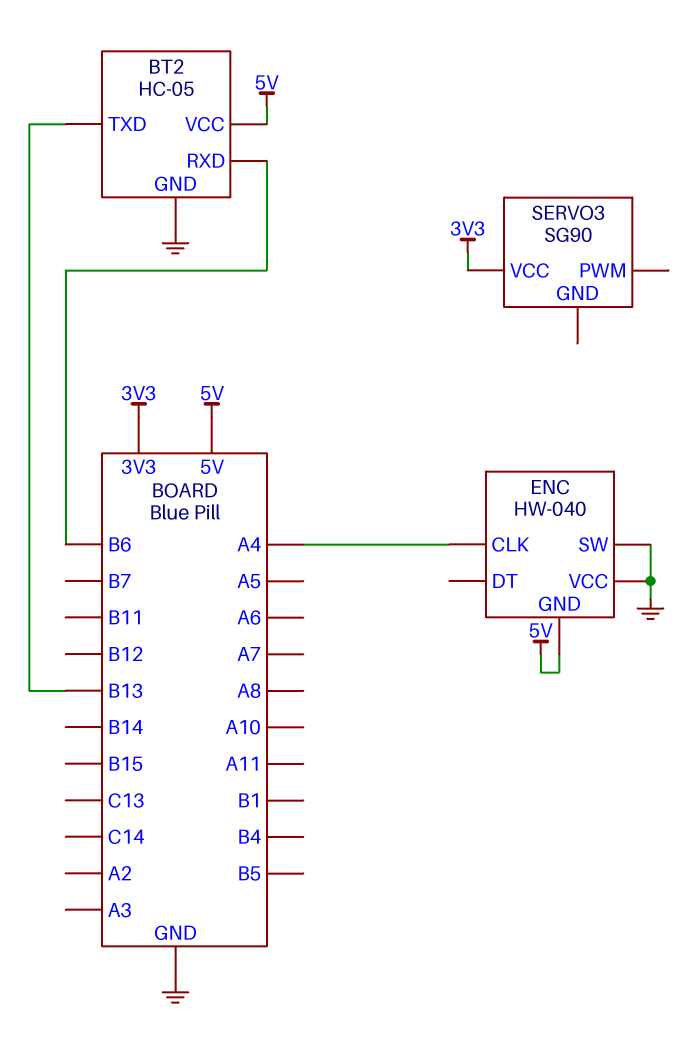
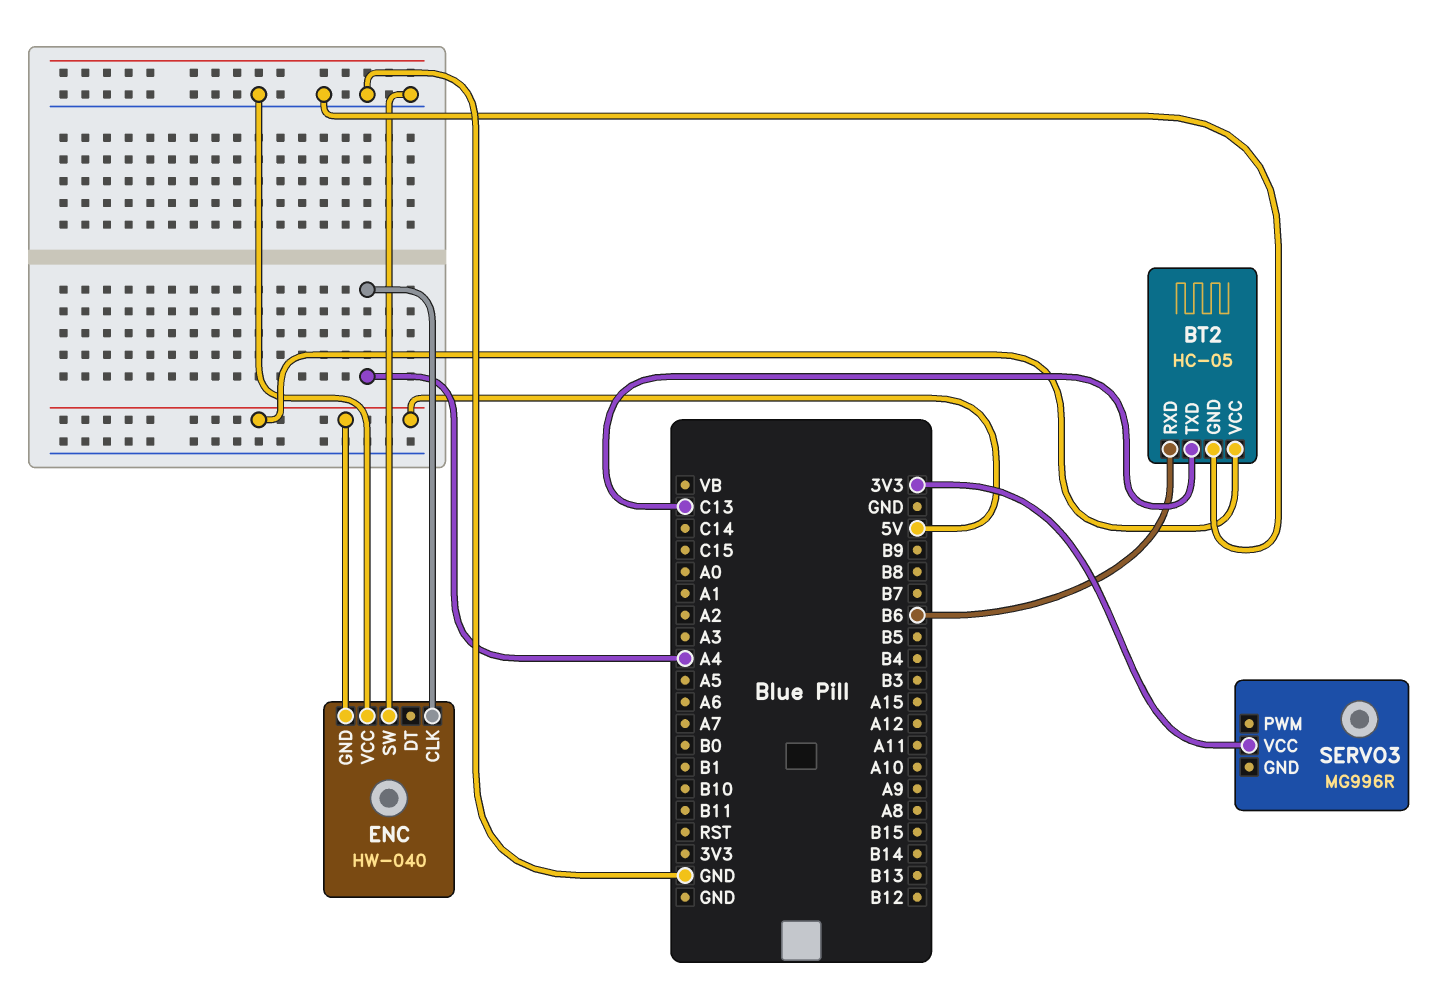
BT2 pin TXD: B13 -> C13
SERVO3: SG90 -> MG996R

